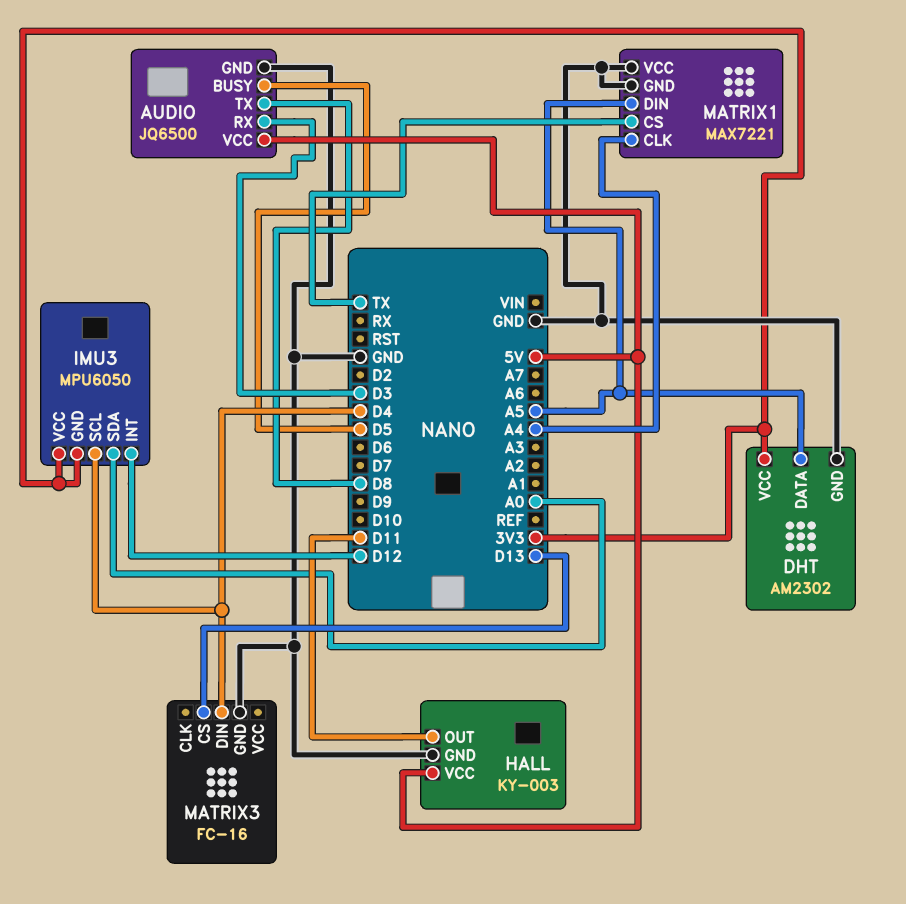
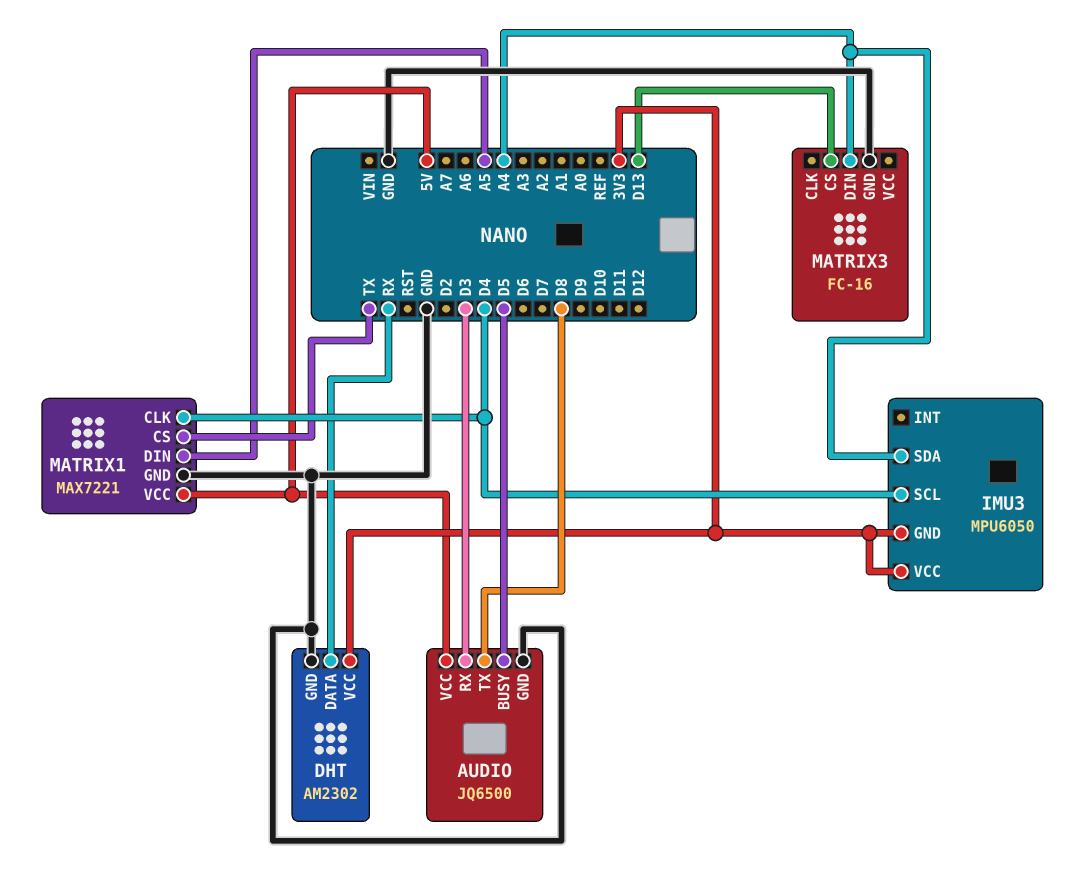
DHT pin DATA: A5 -> RX
HALL: KY-003 -> none
HALL pin GND: GND -> none
HALL pin OUT: D11 -> none
HALL pin VCC: 5V -> none
IMU3 pin INT: D12 -> none
IMU3 pin SDA: A0 -> A4
MATRIX1 pin CLK: A4 -> D4
MATRIX1 pin VCC: GND -> 5V
MATRIX3 pin DIN: D4 -> A4

